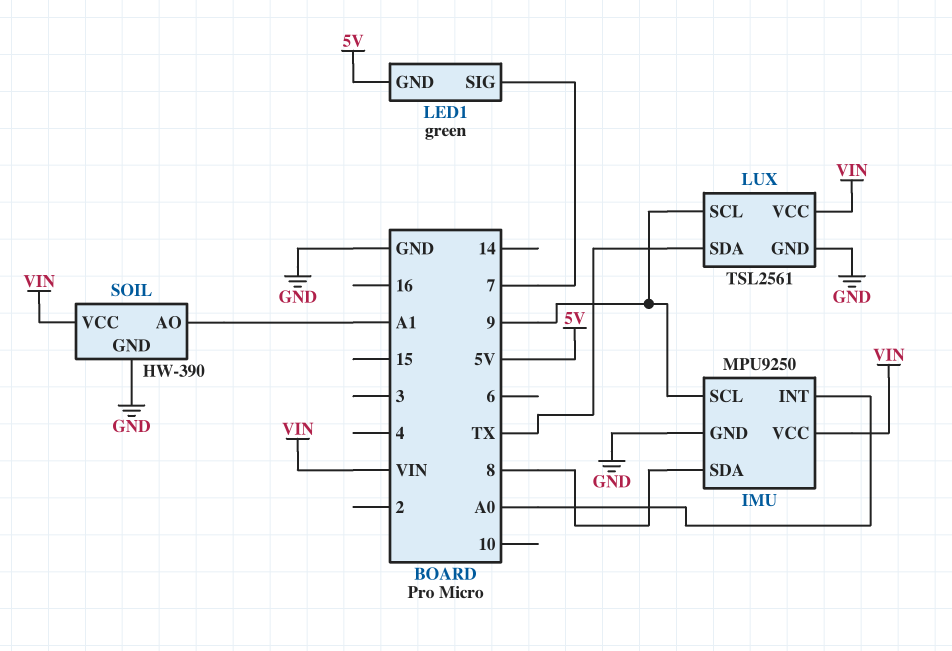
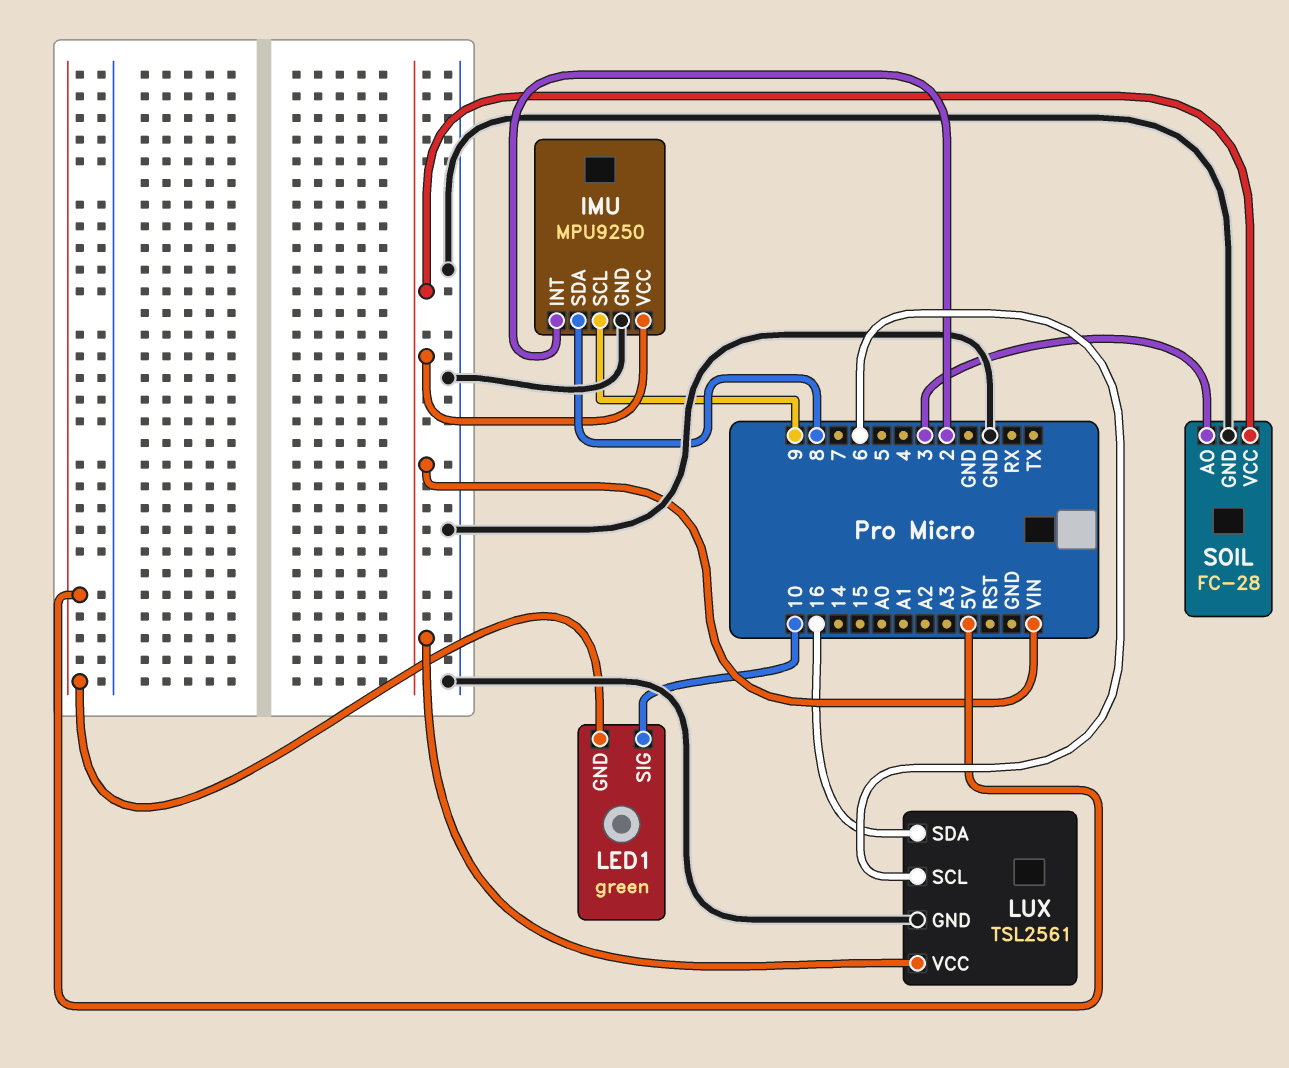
IMU pin INT: A0 -> 2
LED1 pin SIG: 7 -> 10
LUX pin SCL: 9 -> 6
LUX pin SDA: TX -> 16
SOIL: HW-390 -> FC-28
SOIL pin AO: A1 -> 3

